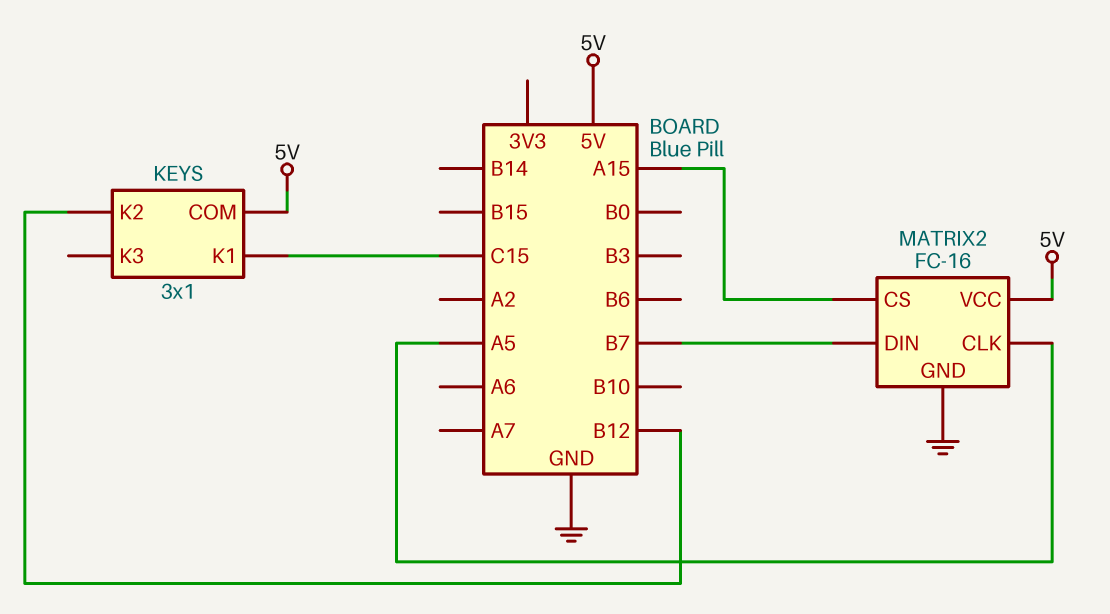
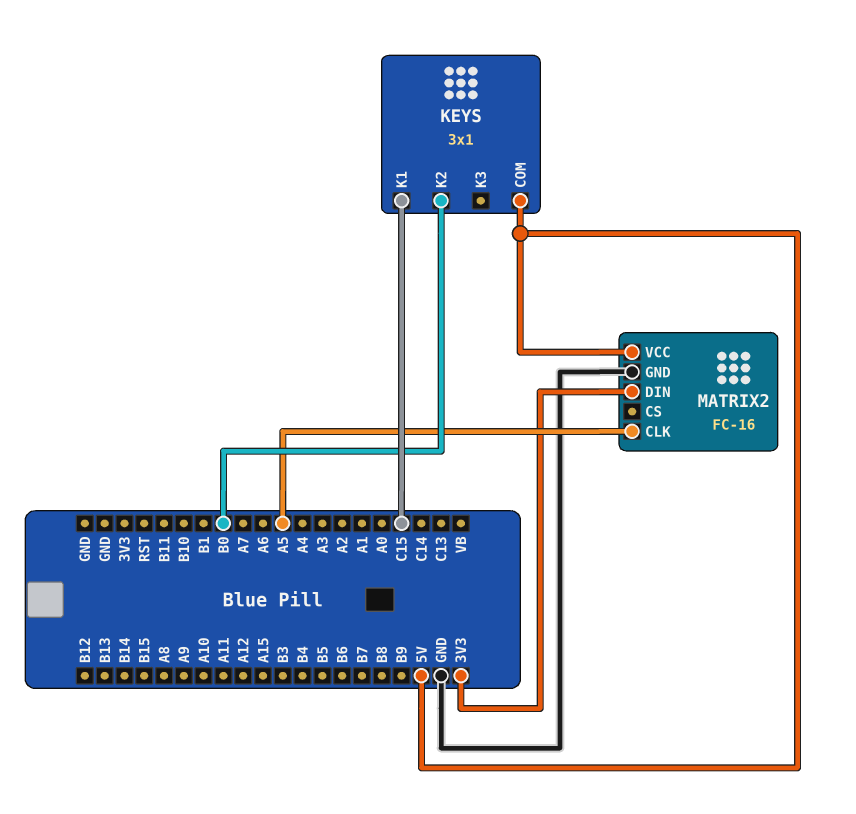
KEYS pin K2: B12 -> B0
MATRIX2 pin CS: A15 -> none
MATRIX2 pin DIN: B7 -> 3V3

